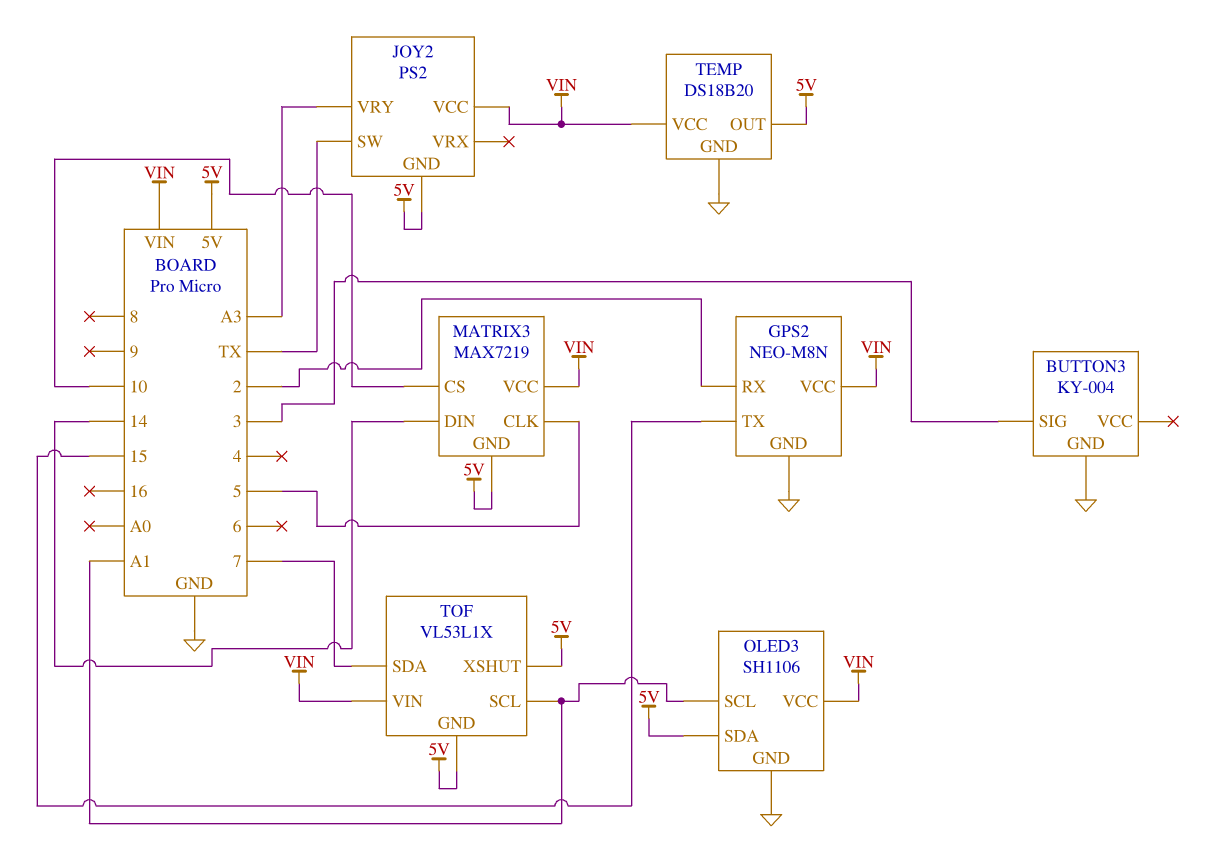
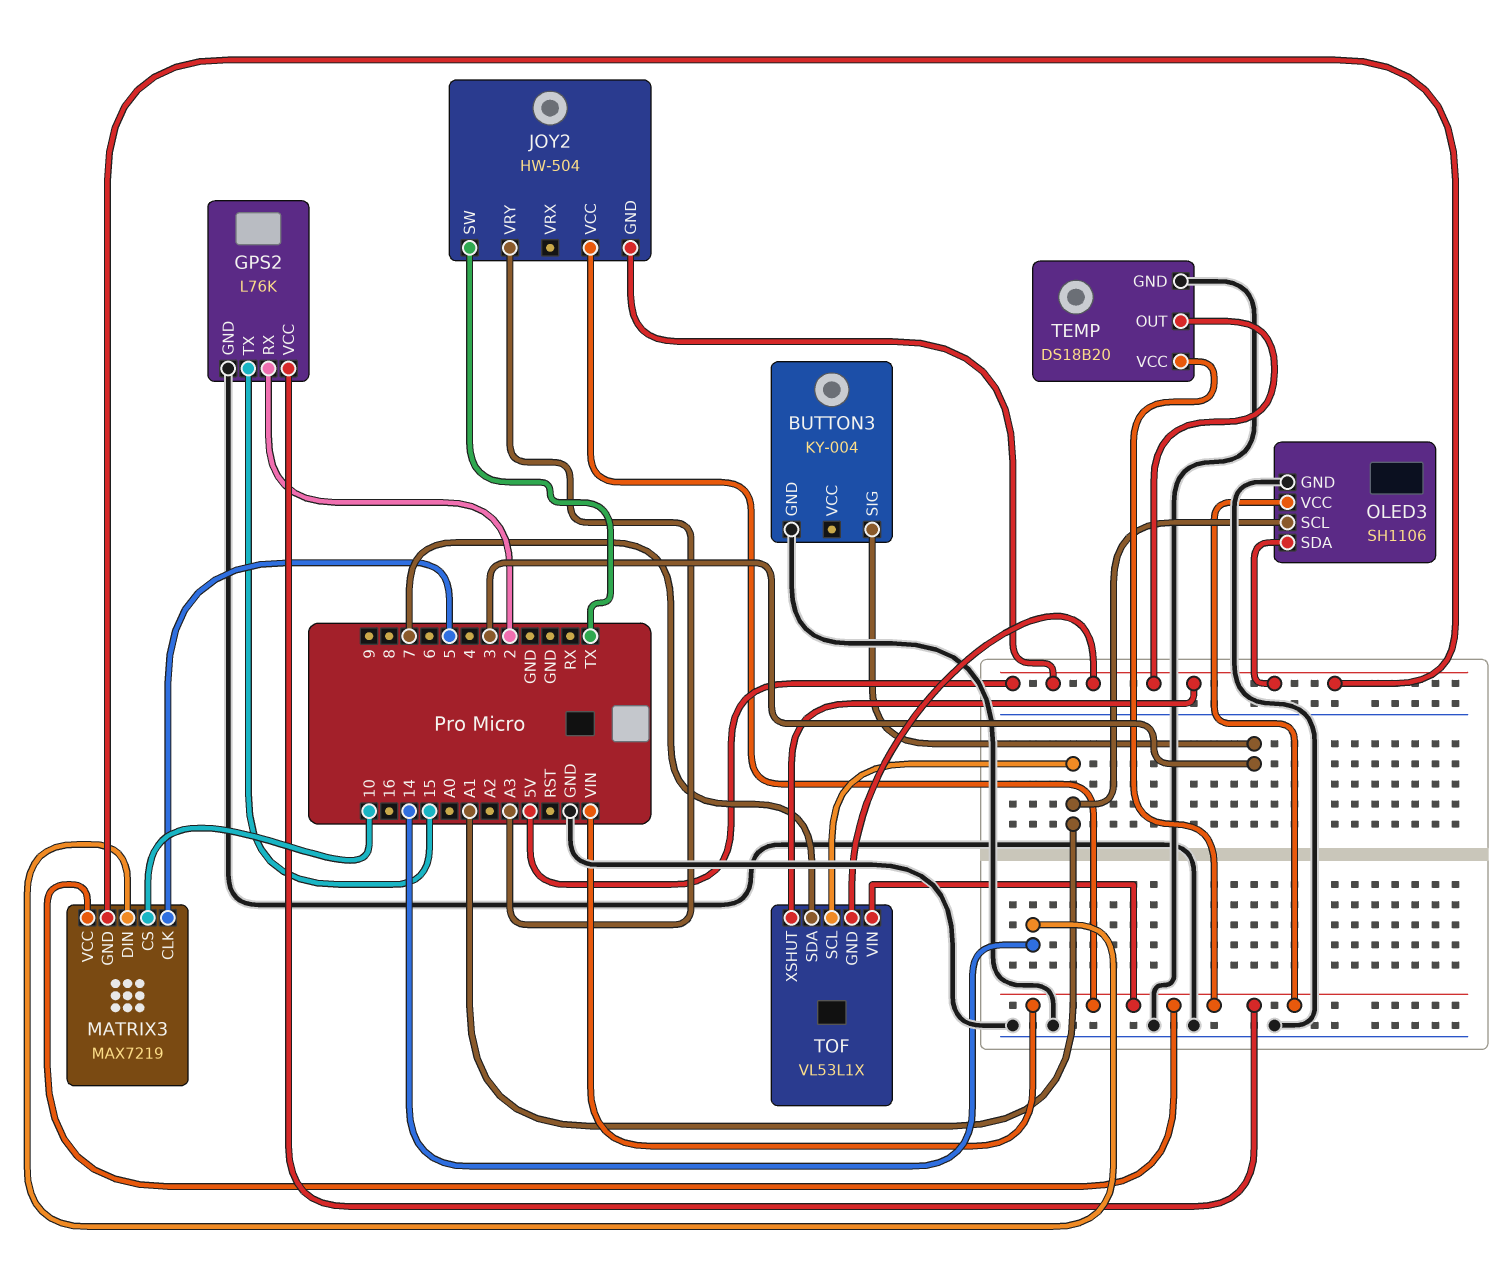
GPS2: NEO-M8N -> L76K
JOY2: PS2 -> HW-504

